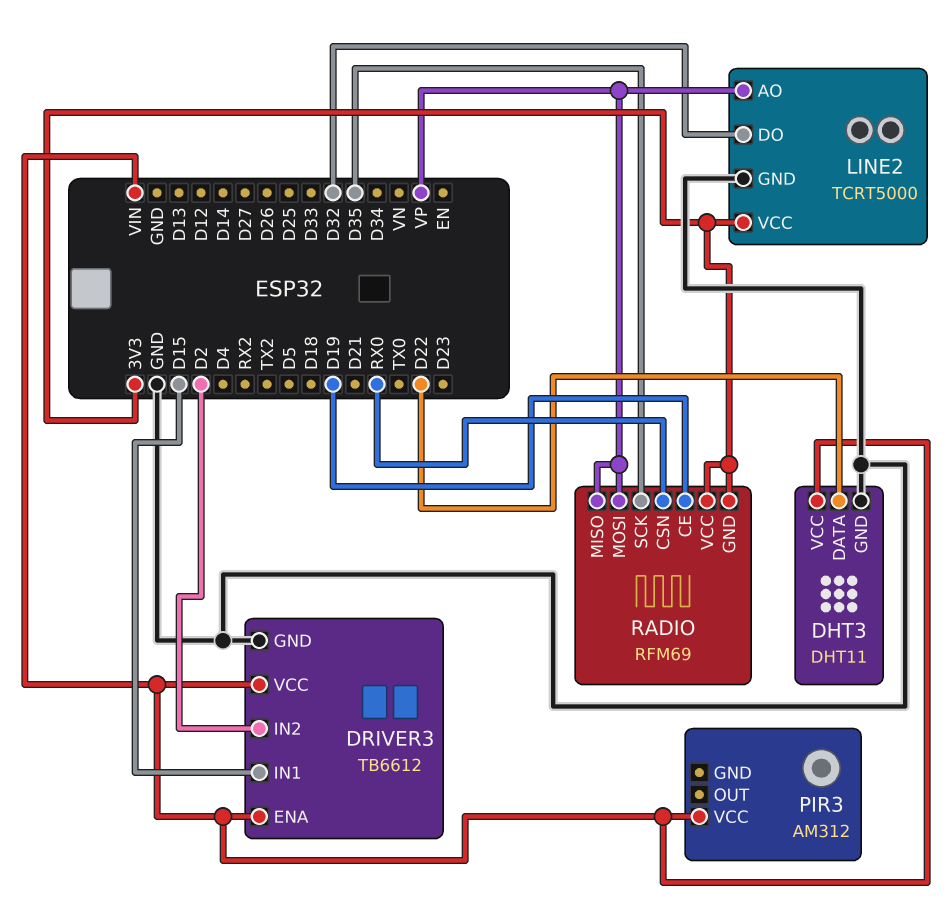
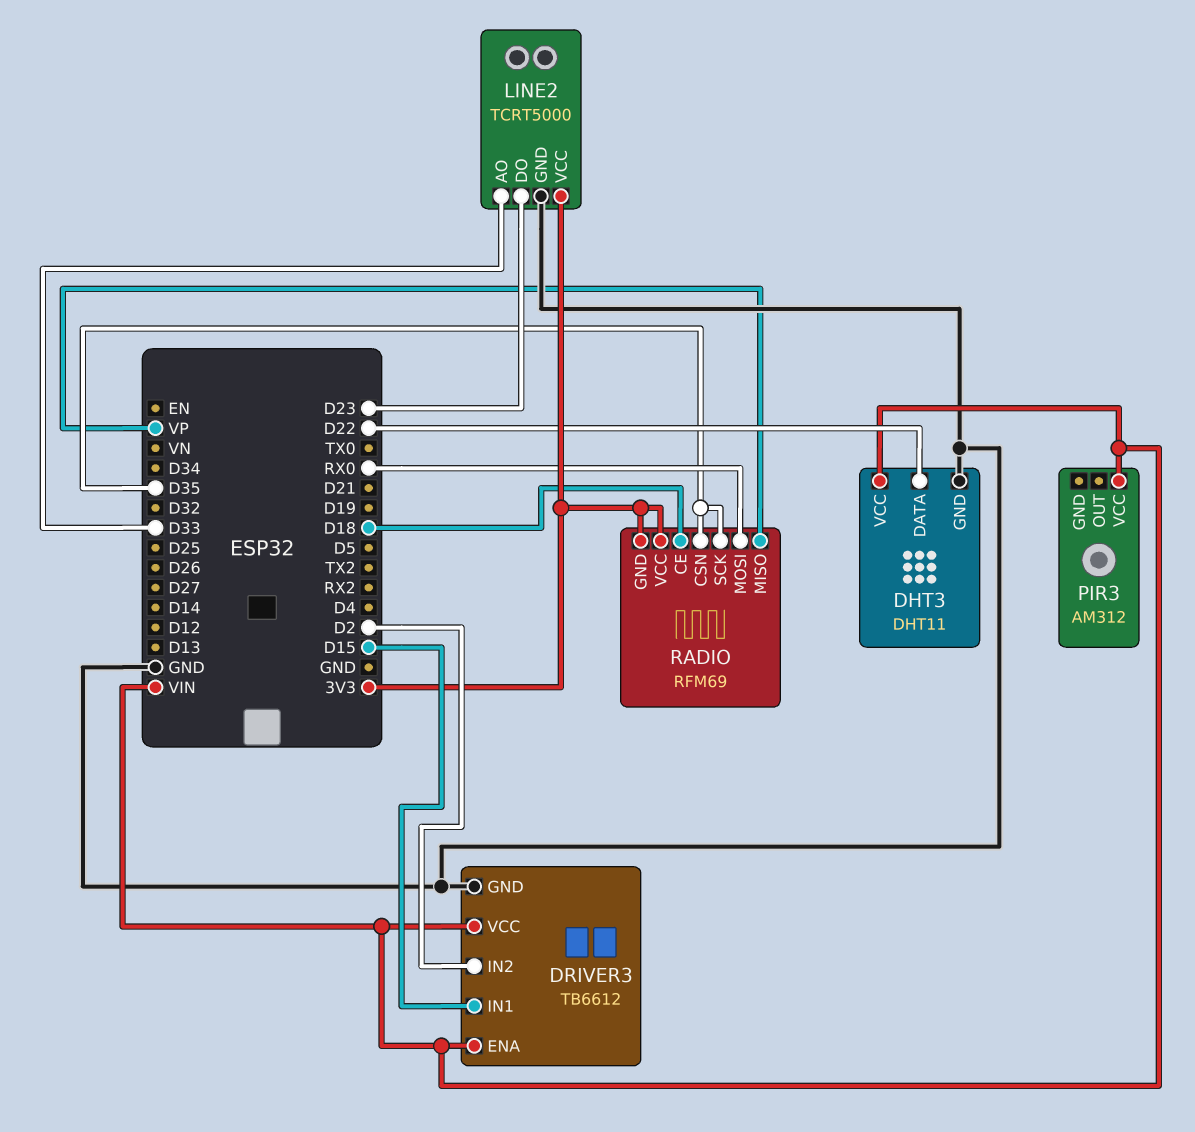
LINE2 pin AO: VP -> D33
LINE2 pin DO: D32 -> D23
RADIO pin CE: D19 -> D18
RADIO pin CSN: RX0 -> D35
RADIO pin MOSI: VP -> RX0

